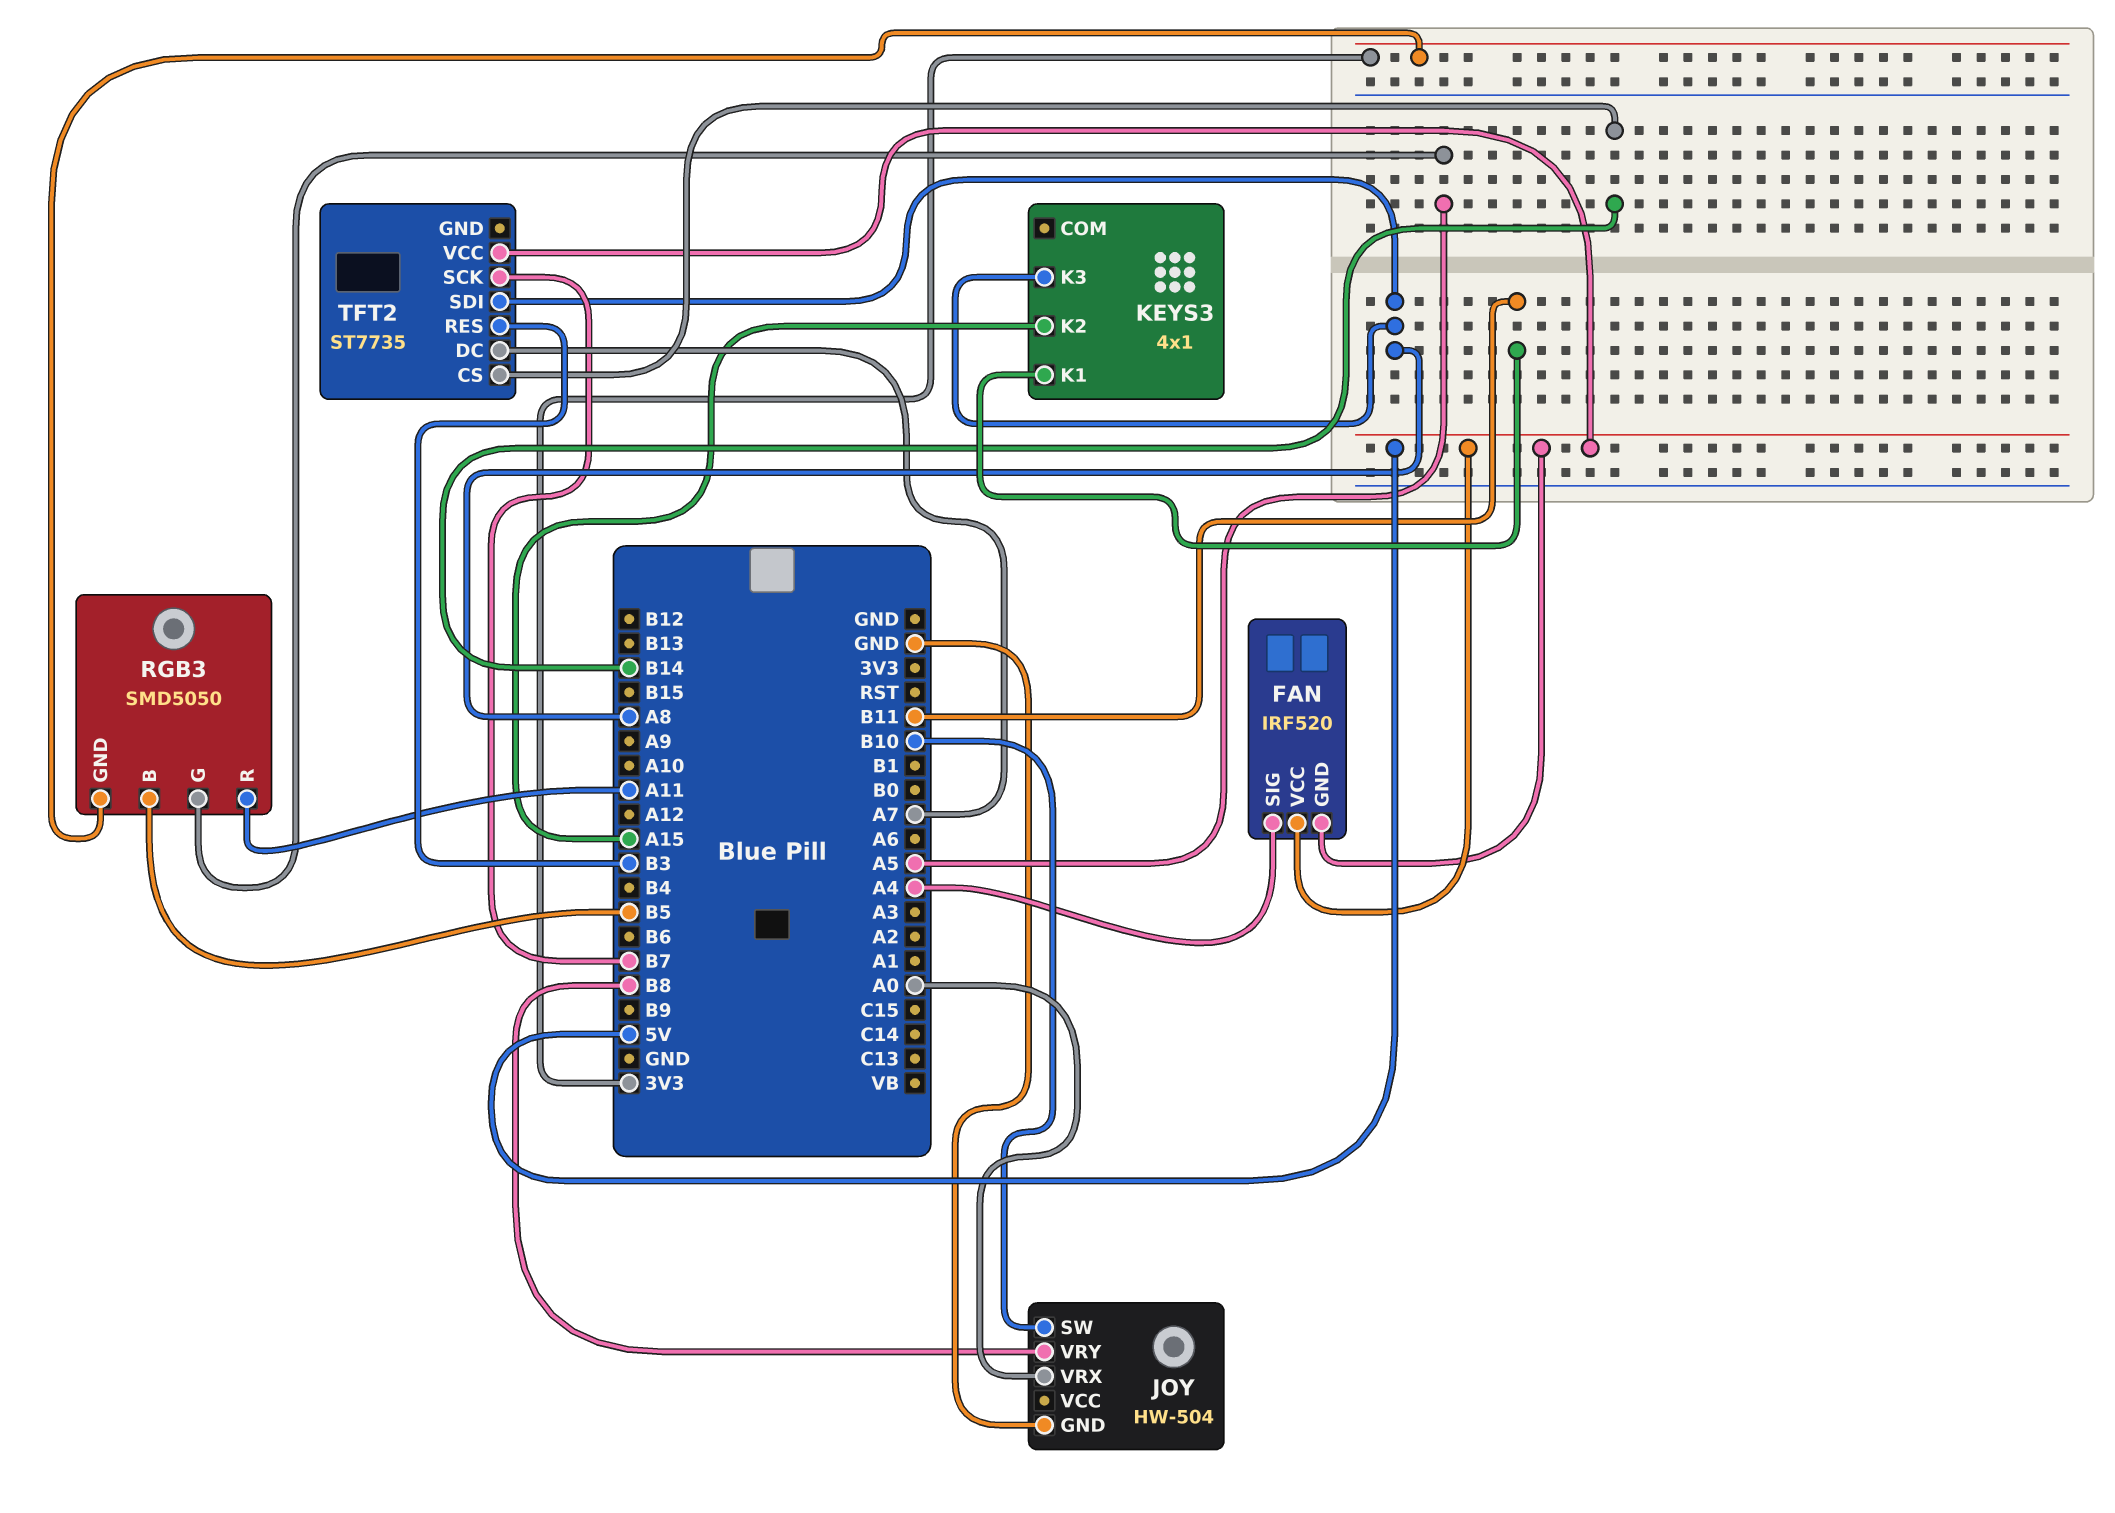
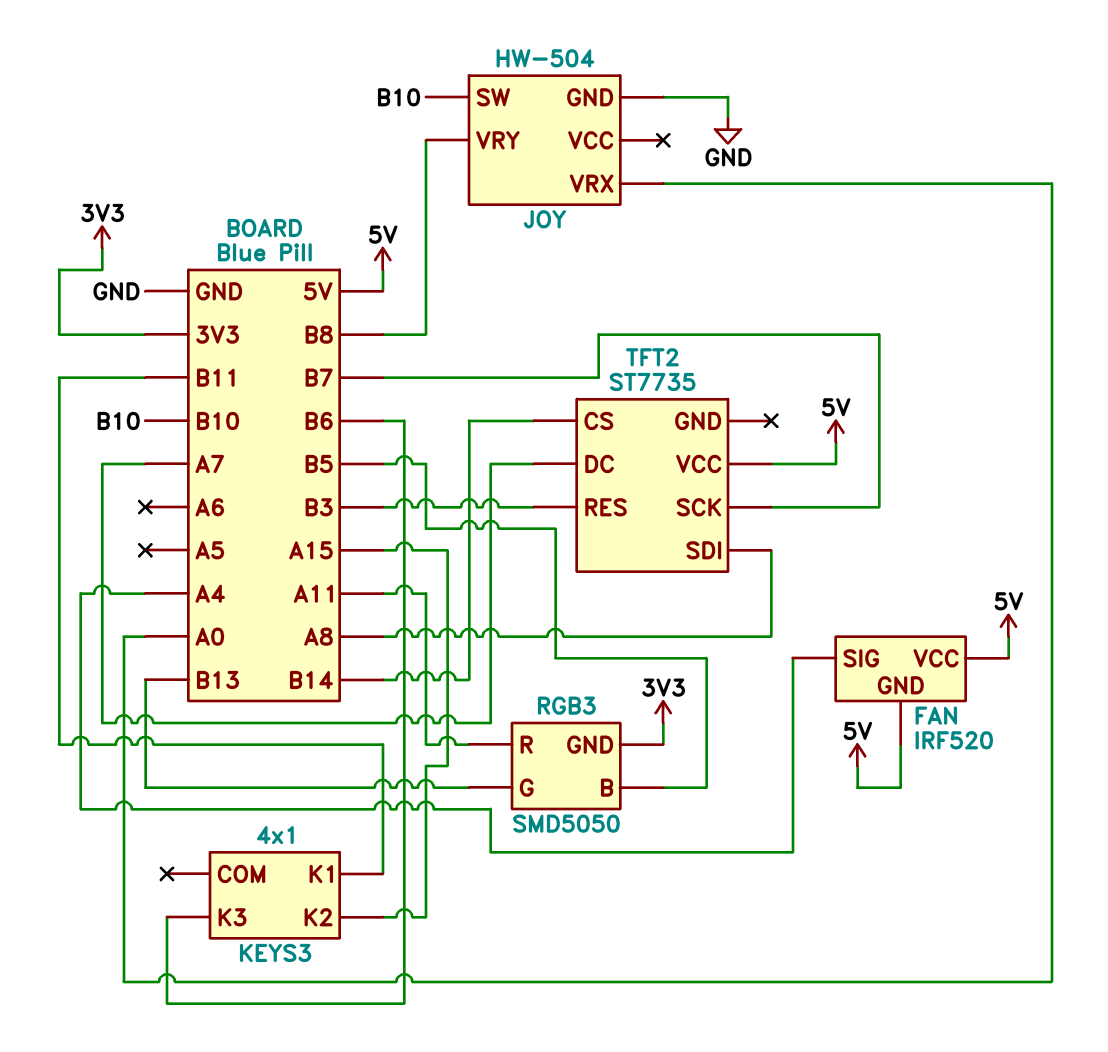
KEYS3 pin K3: A8 -> B6
RGB3 pin G: A5 -> B13

